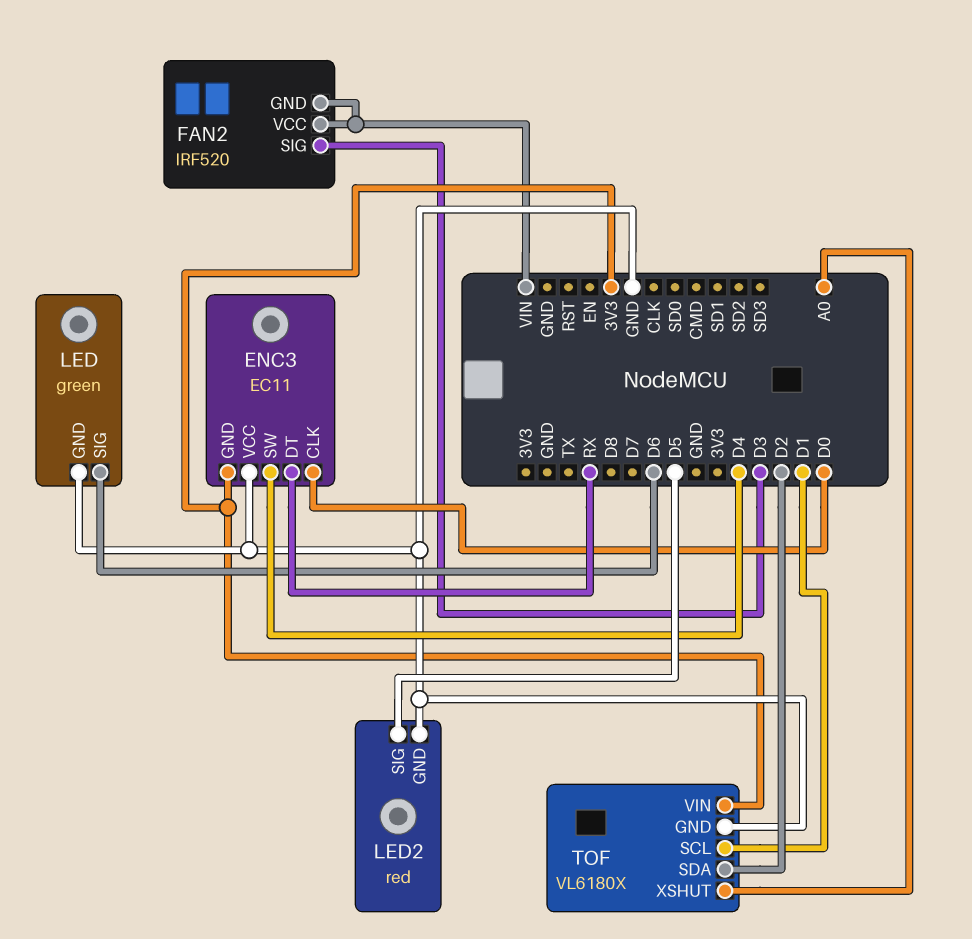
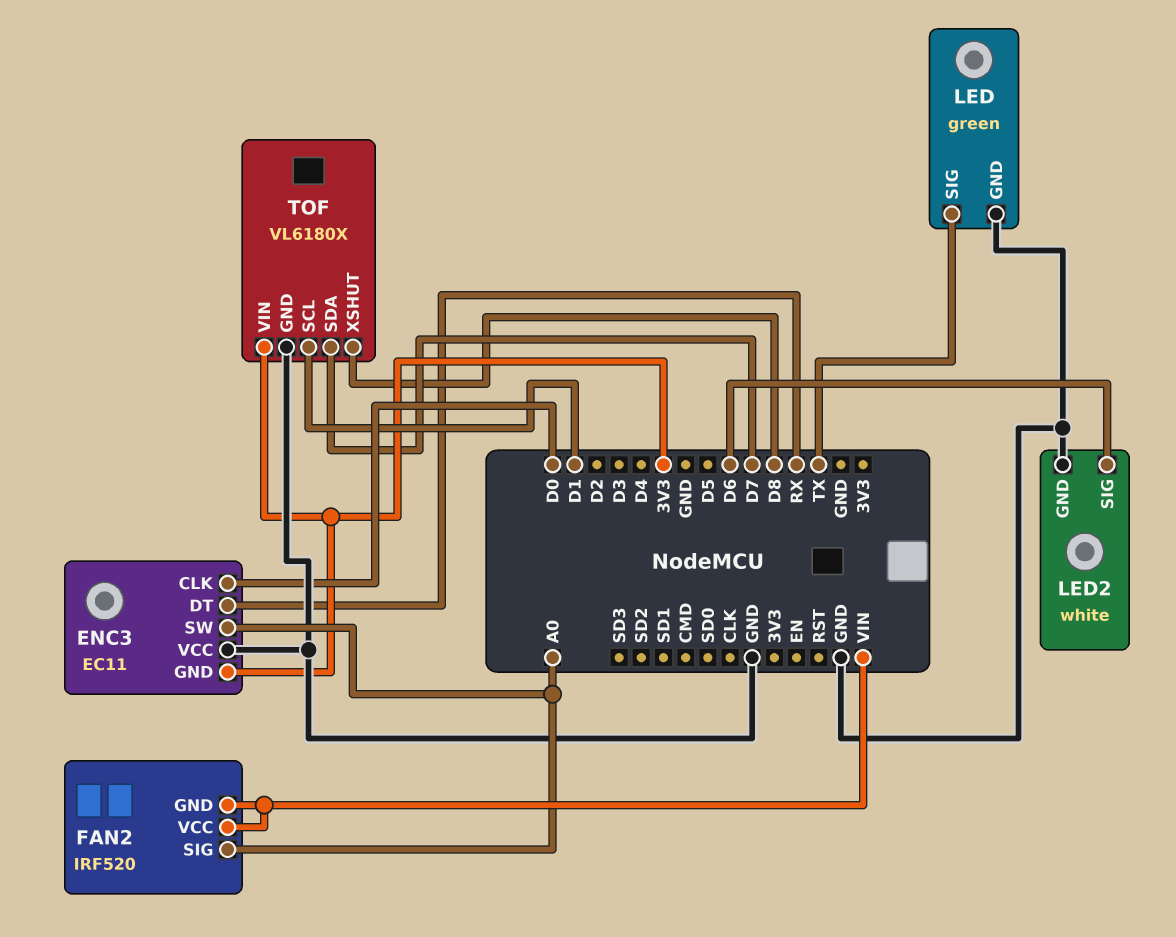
ENC3 pin SW: D4 -> A0
FAN2 pin SIG: D3 -> A0
LED pin SIG: D6 -> TX
LED2: red -> white
LED2 pin SIG: D5 -> D6
TOF pin SDA: D2 -> D7
TOF pin XSHUT: A0 -> D8

